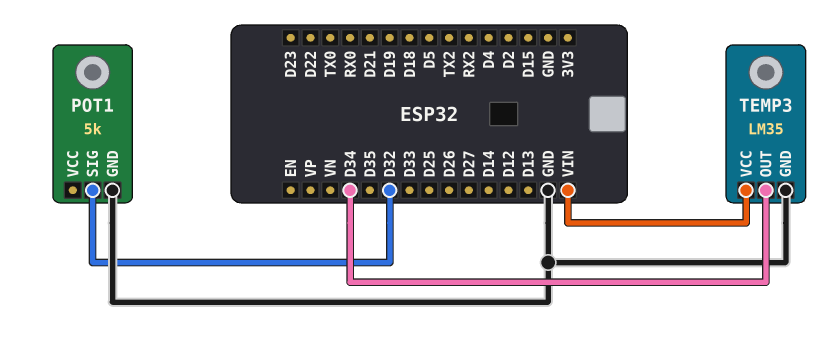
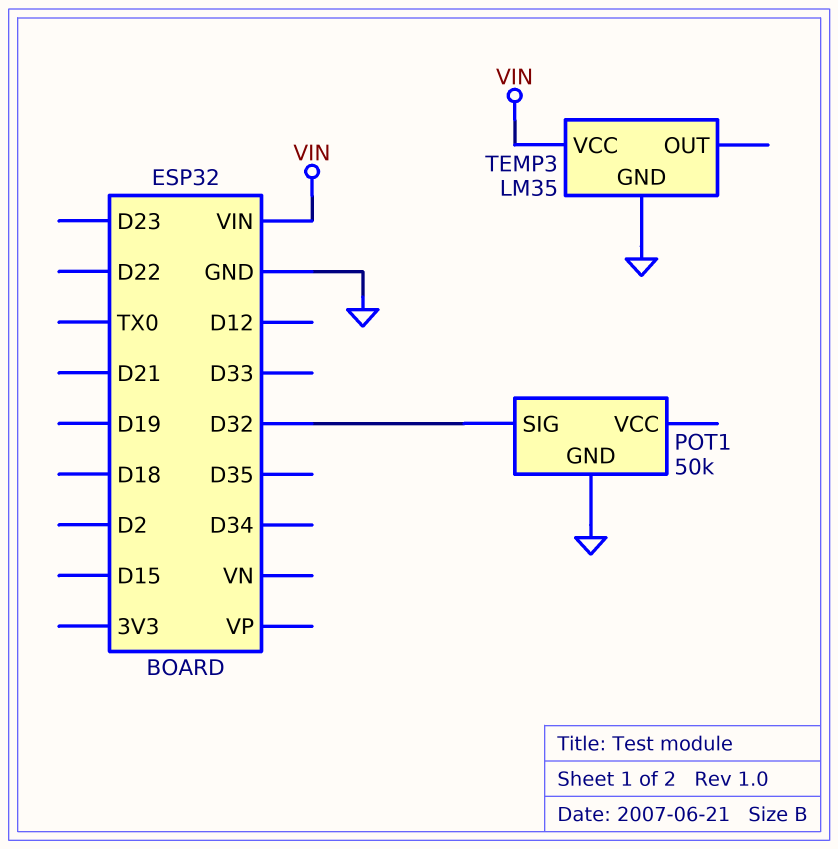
POT1: 5k -> 50k
TEMP3 pin OUT: D34 -> none

